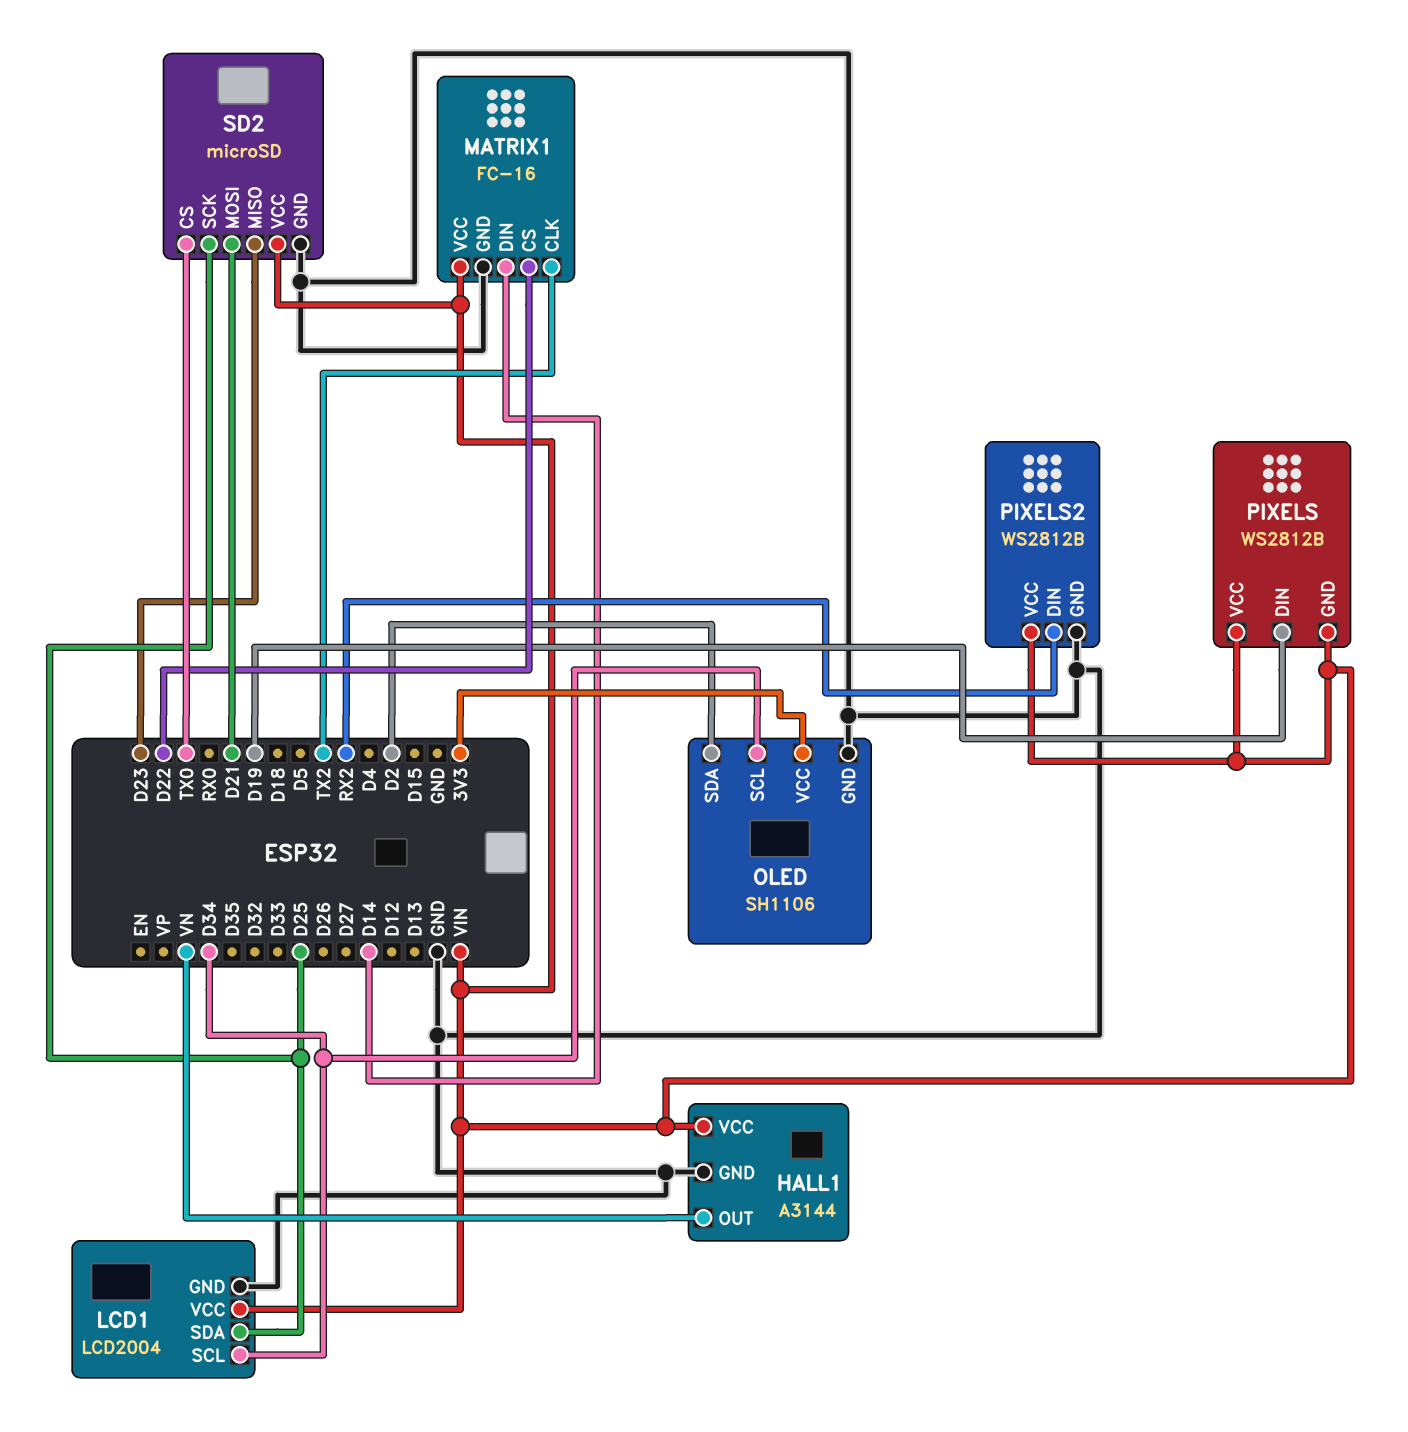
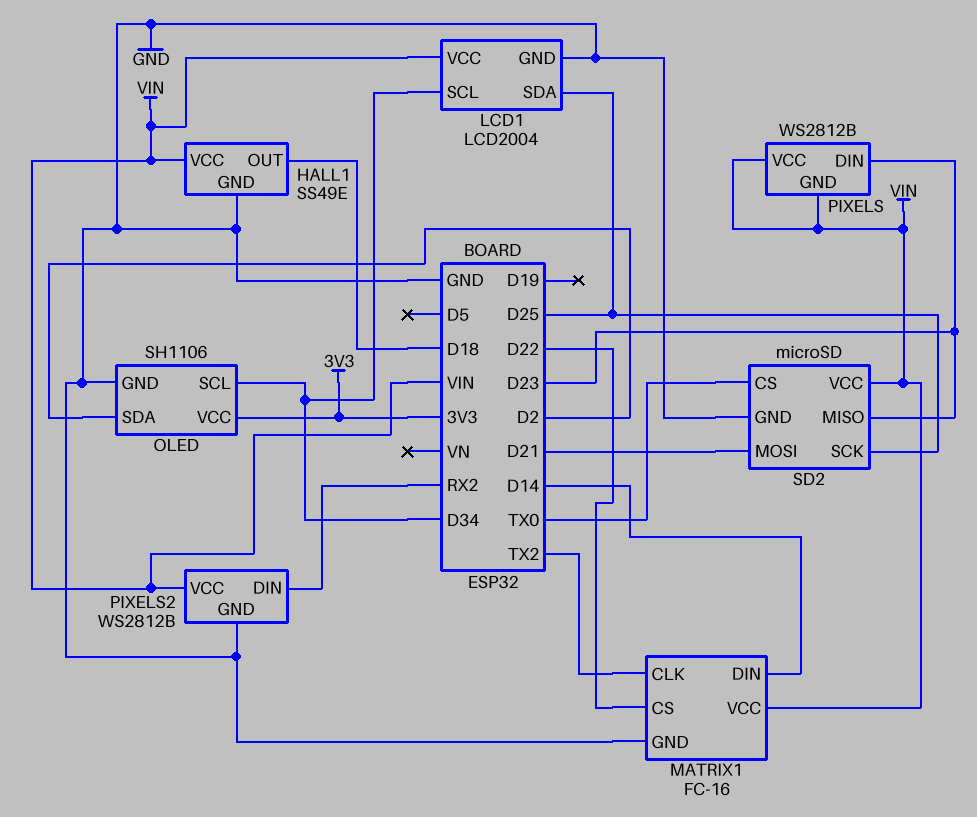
HALL1: A3144 -> SS49E
HALL1 pin OUT: VN -> D18
PIXELS pin DIN: D19 -> D23

